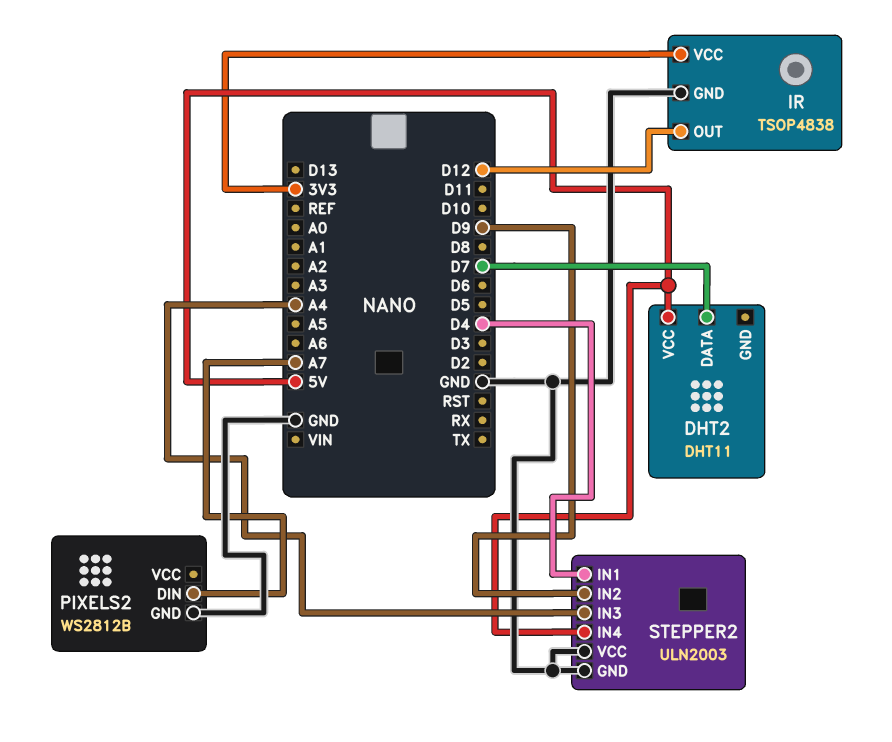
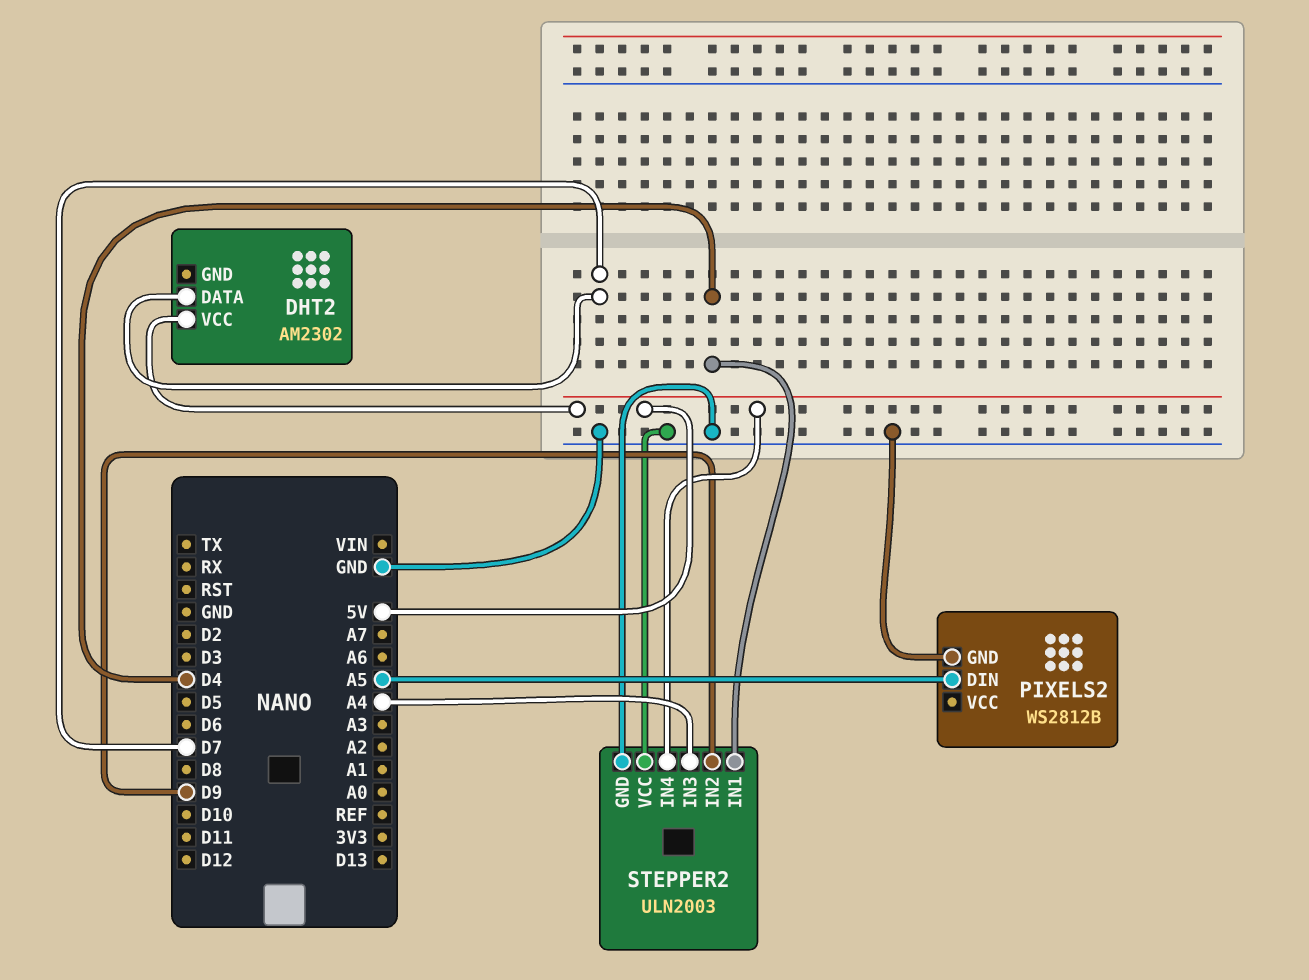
DHT2: DHT11 -> AM2302
IR: TSOP4838 -> none
IR pin GND: GND -> none
IR pin OUT: D12 -> none
IR pin VCC: 3V3 -> none
PIXELS2 pin DIN: A7 -> A5

